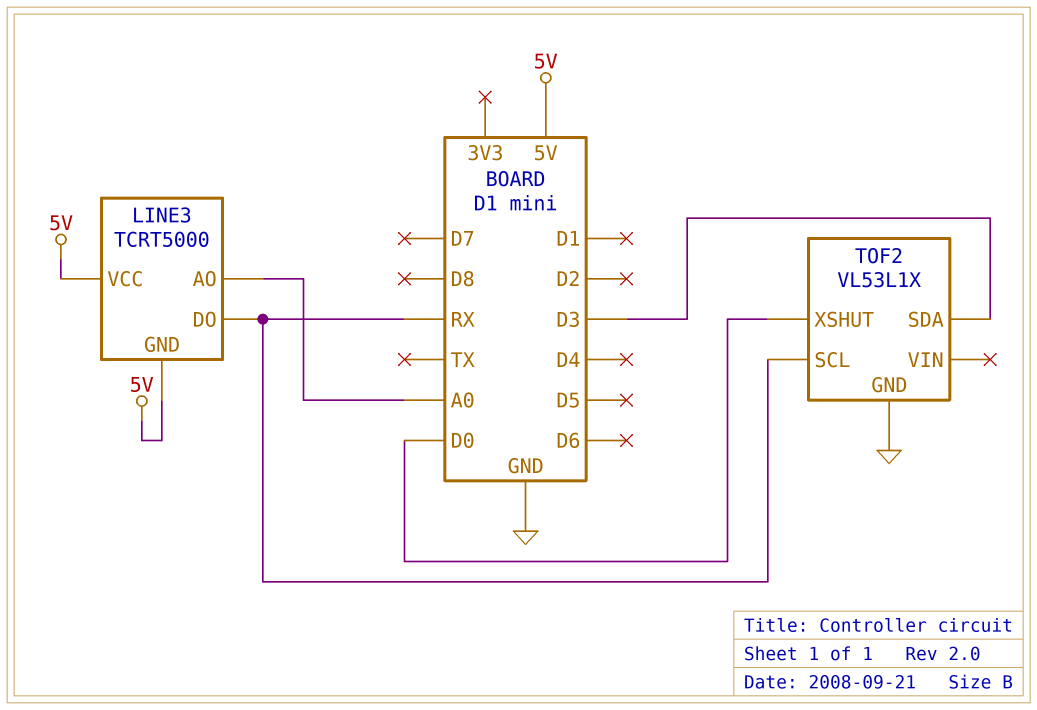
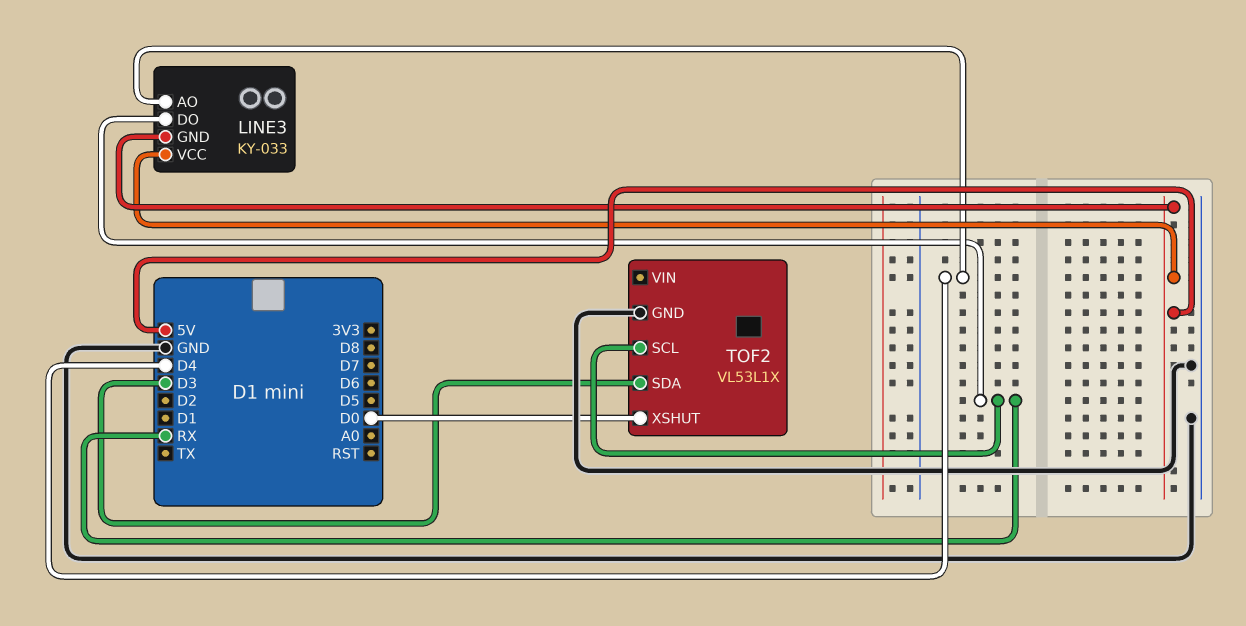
LINE3: TCRT5000 -> KY-033
LINE3 pin AO: A0 -> D4

